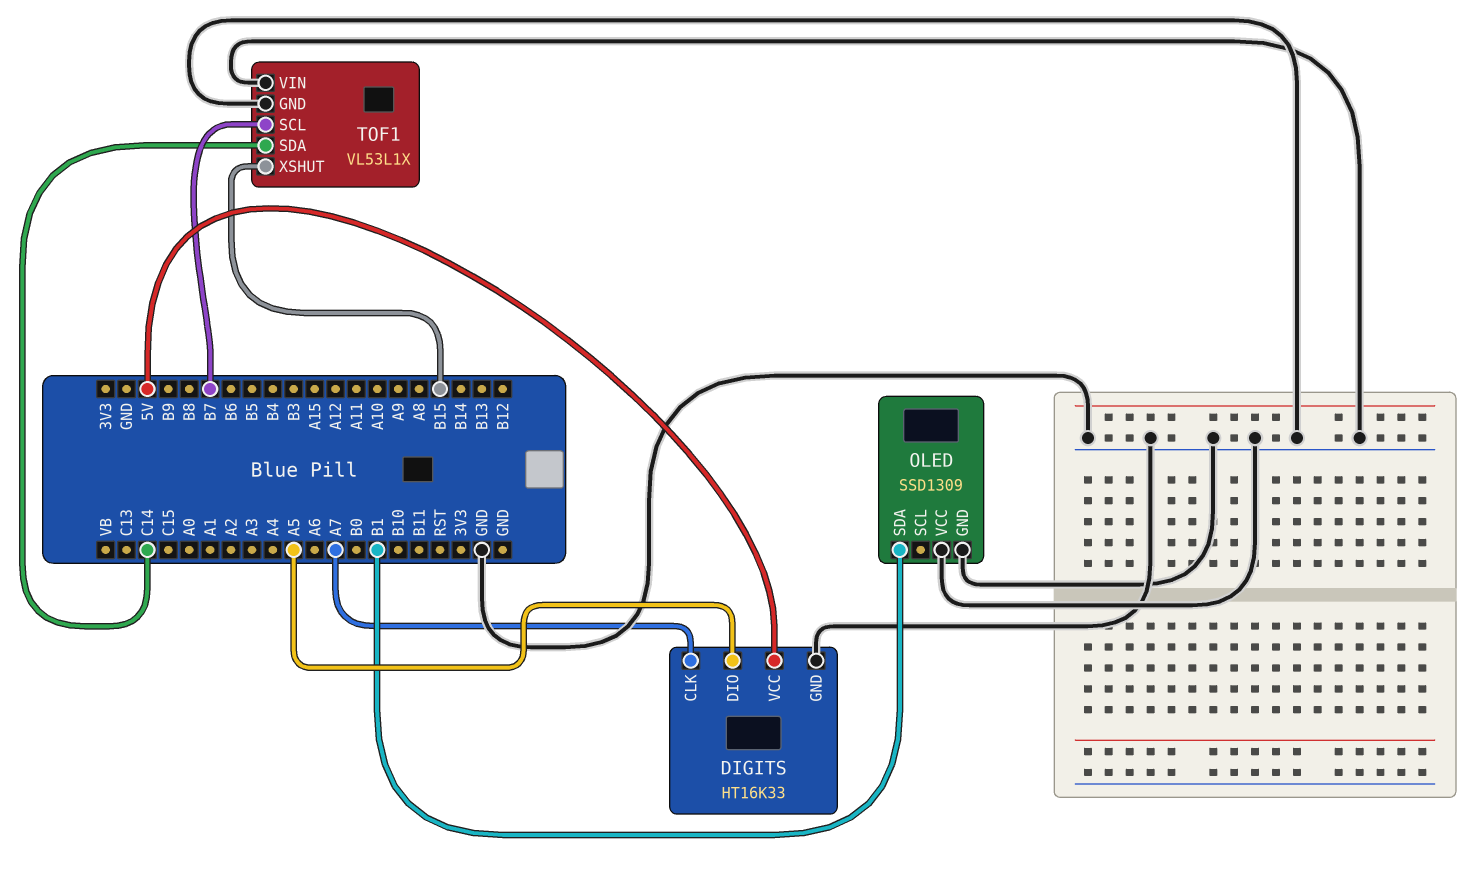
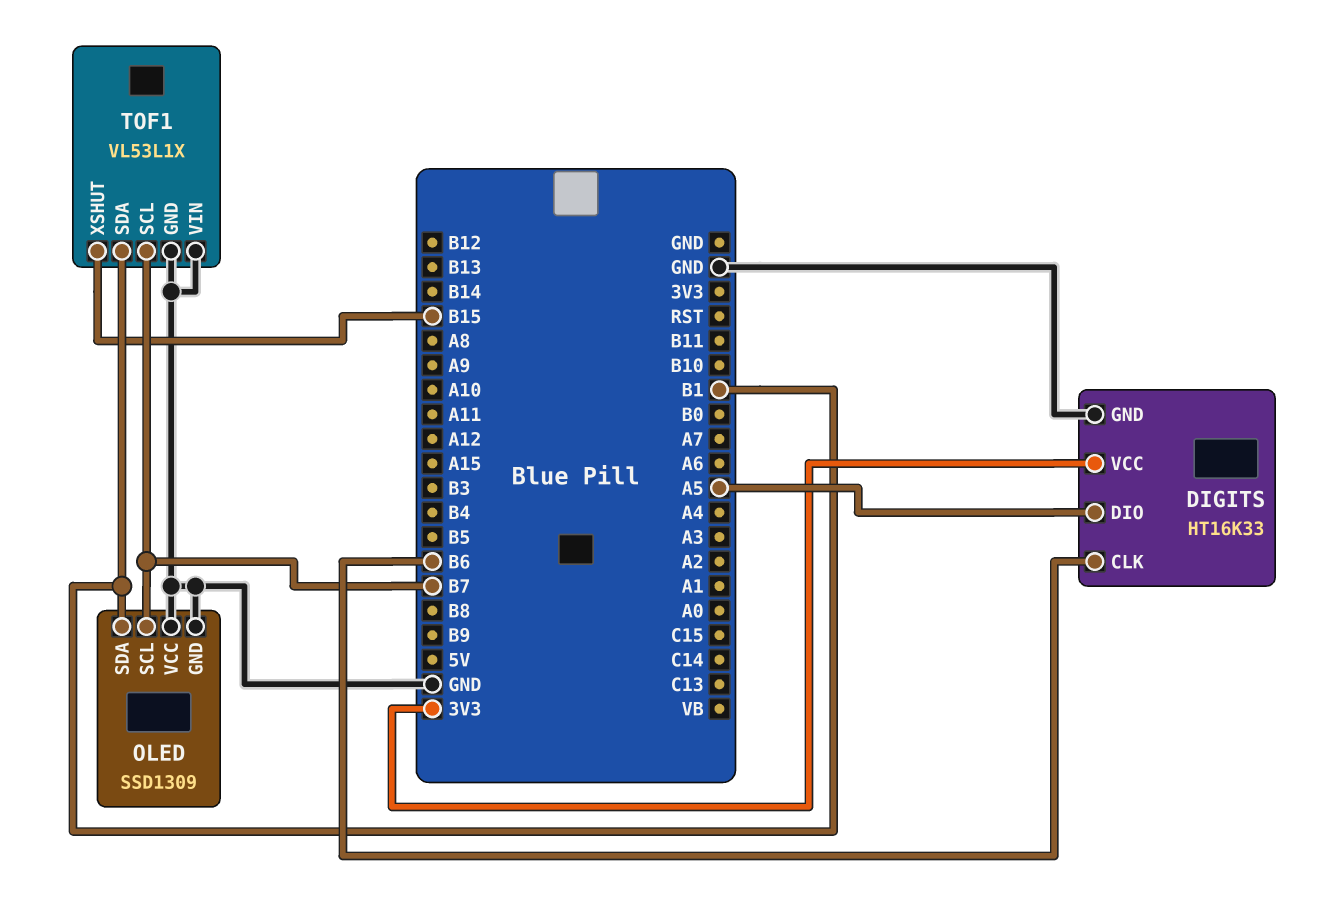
DIGITS pin CLK: A7 -> B6
DIGITS pin VCC: 5V -> 3V3
OLED pin SCL: none -> B7
TOF1 pin SDA: C14 -> B1

